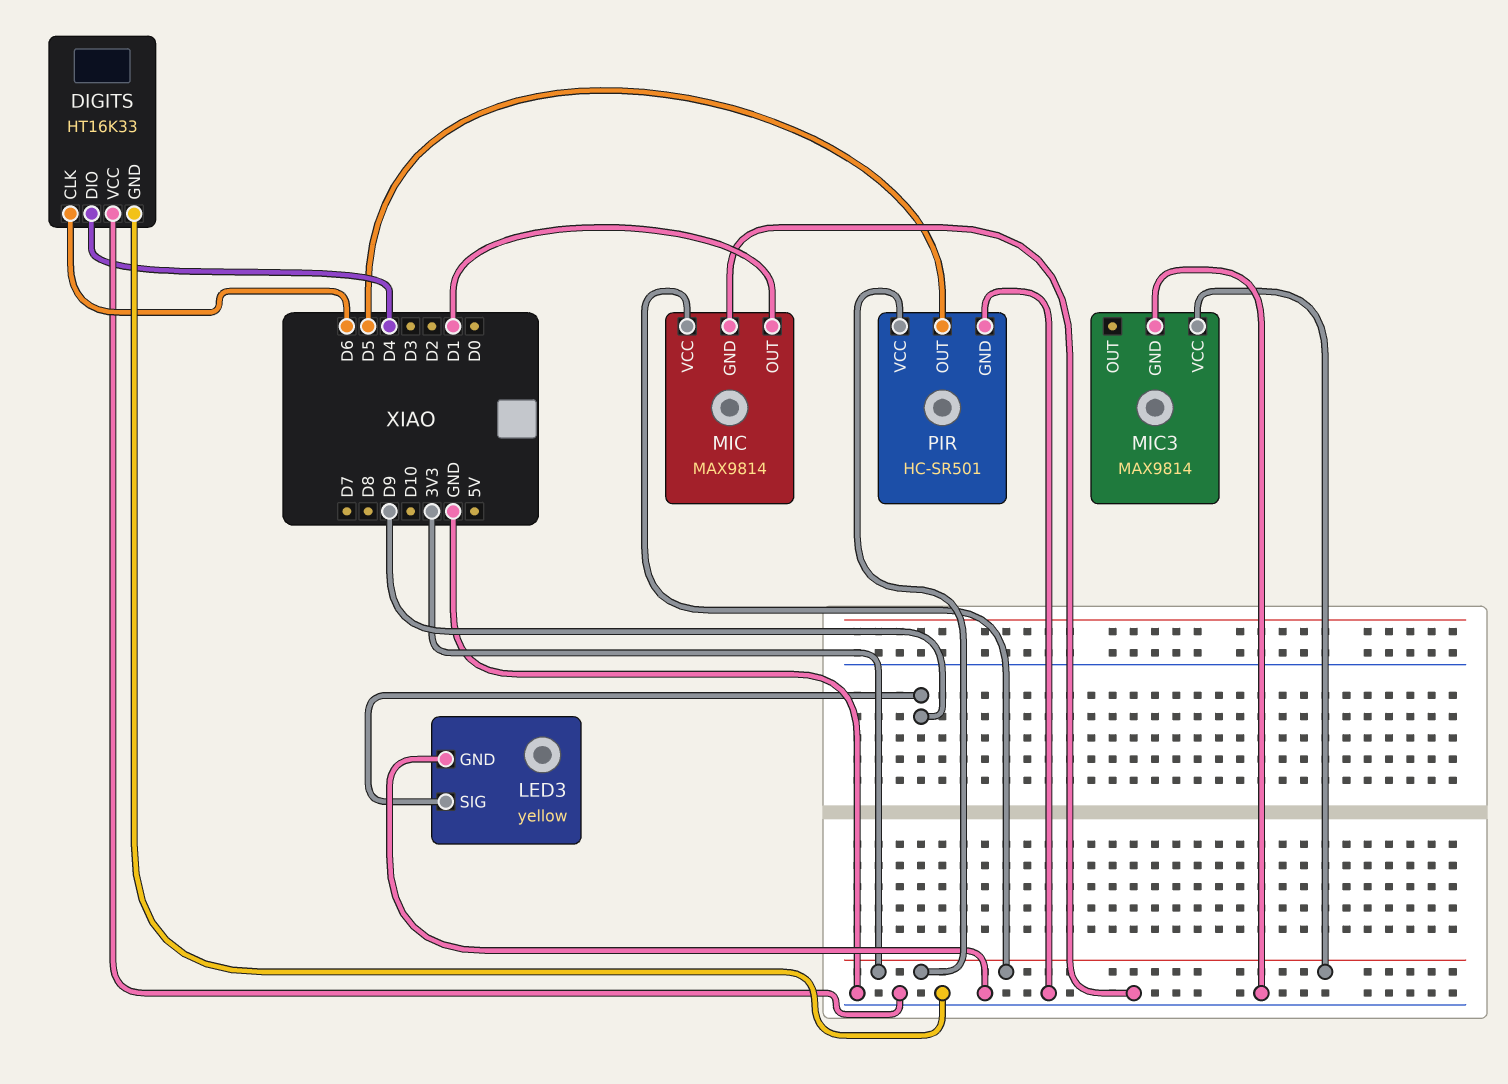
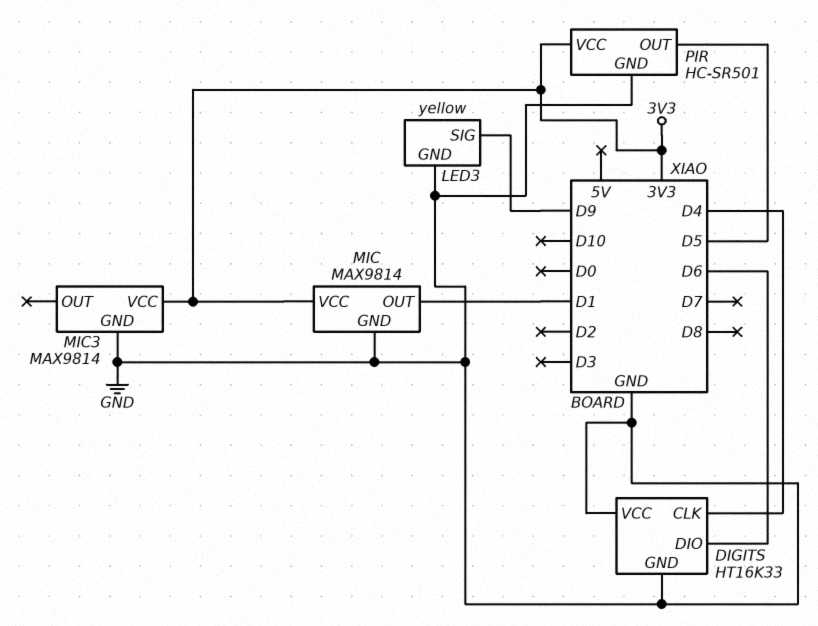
DIGITS pin CLK: D6 -> D4
DIGITS pin DIO: D4 -> D6

